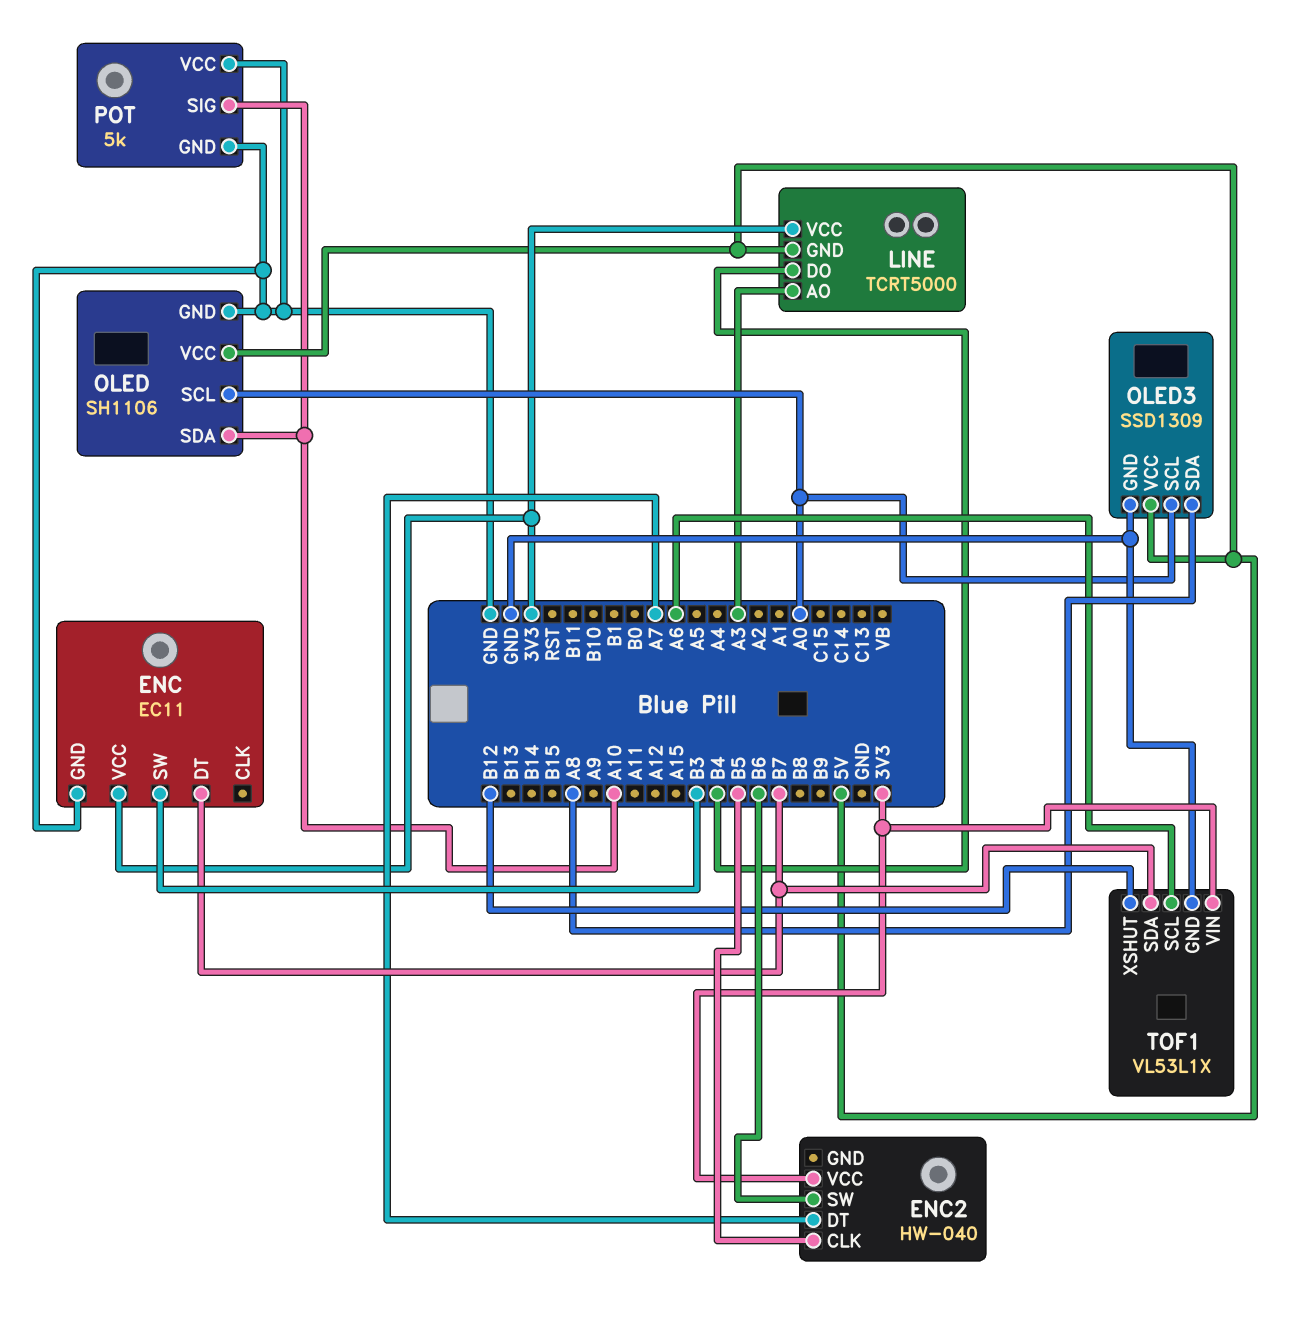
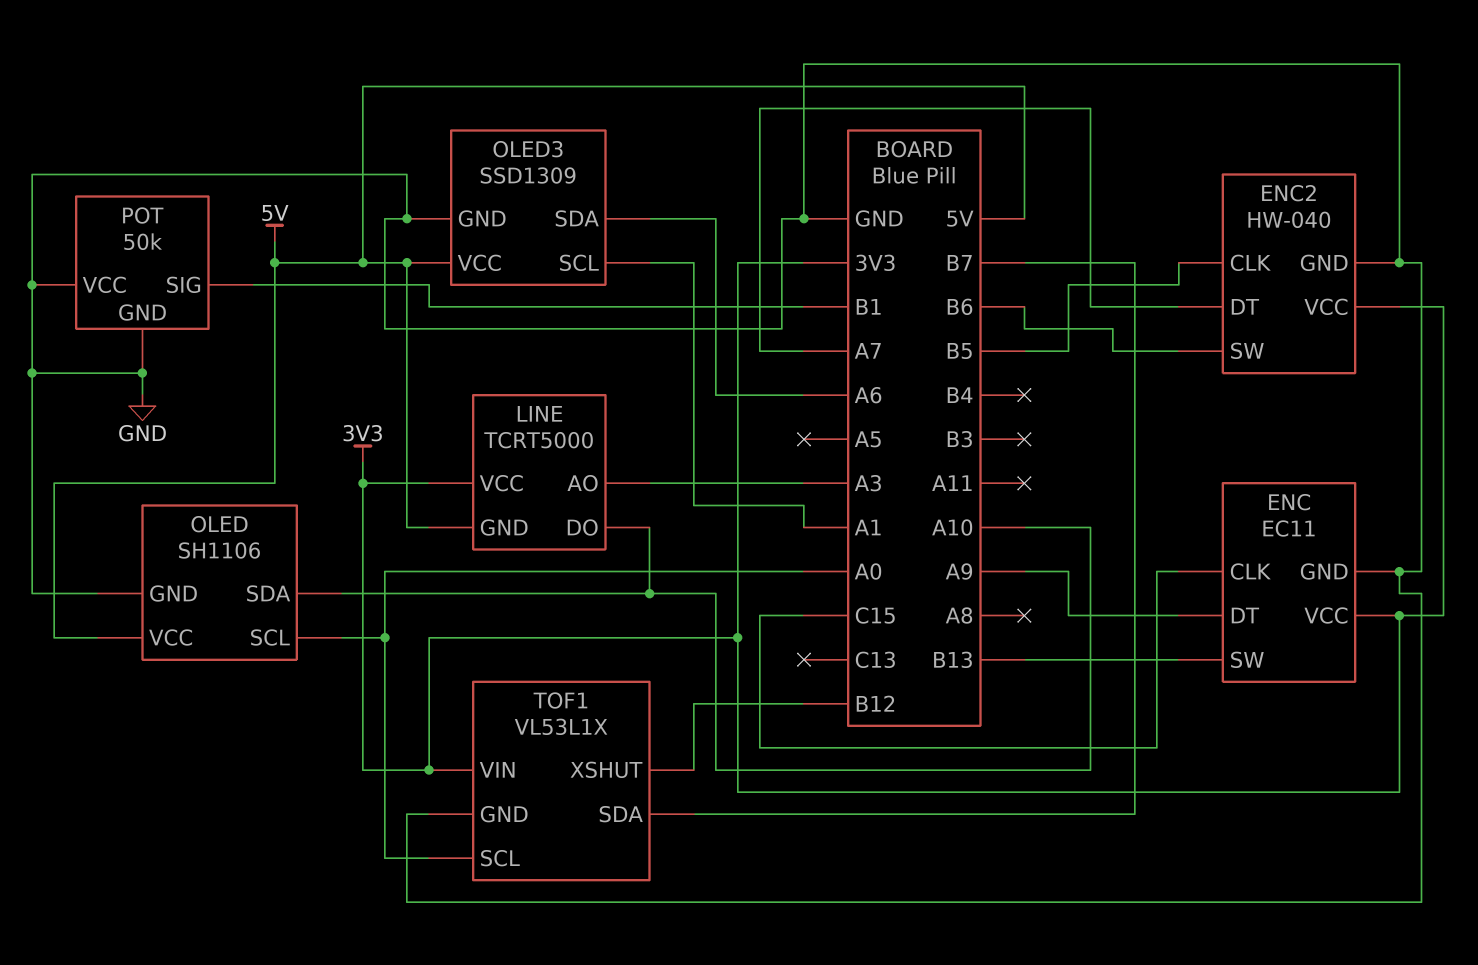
ENC pin CLK: none -> C15
ENC pin DT: B7 -> A9
ENC pin SW: B3 -> B13
ENC2 pin GND: none -> GND
LINE pin DO: B4 -> A10
OLED3 pin SCL: A0 -> A1
OLED3 pin SDA: A8 -> A6
POT: 5k -> 50k
POT pin SIG: A10 -> B1
TOF1 pin SCL: A6 -> A0

